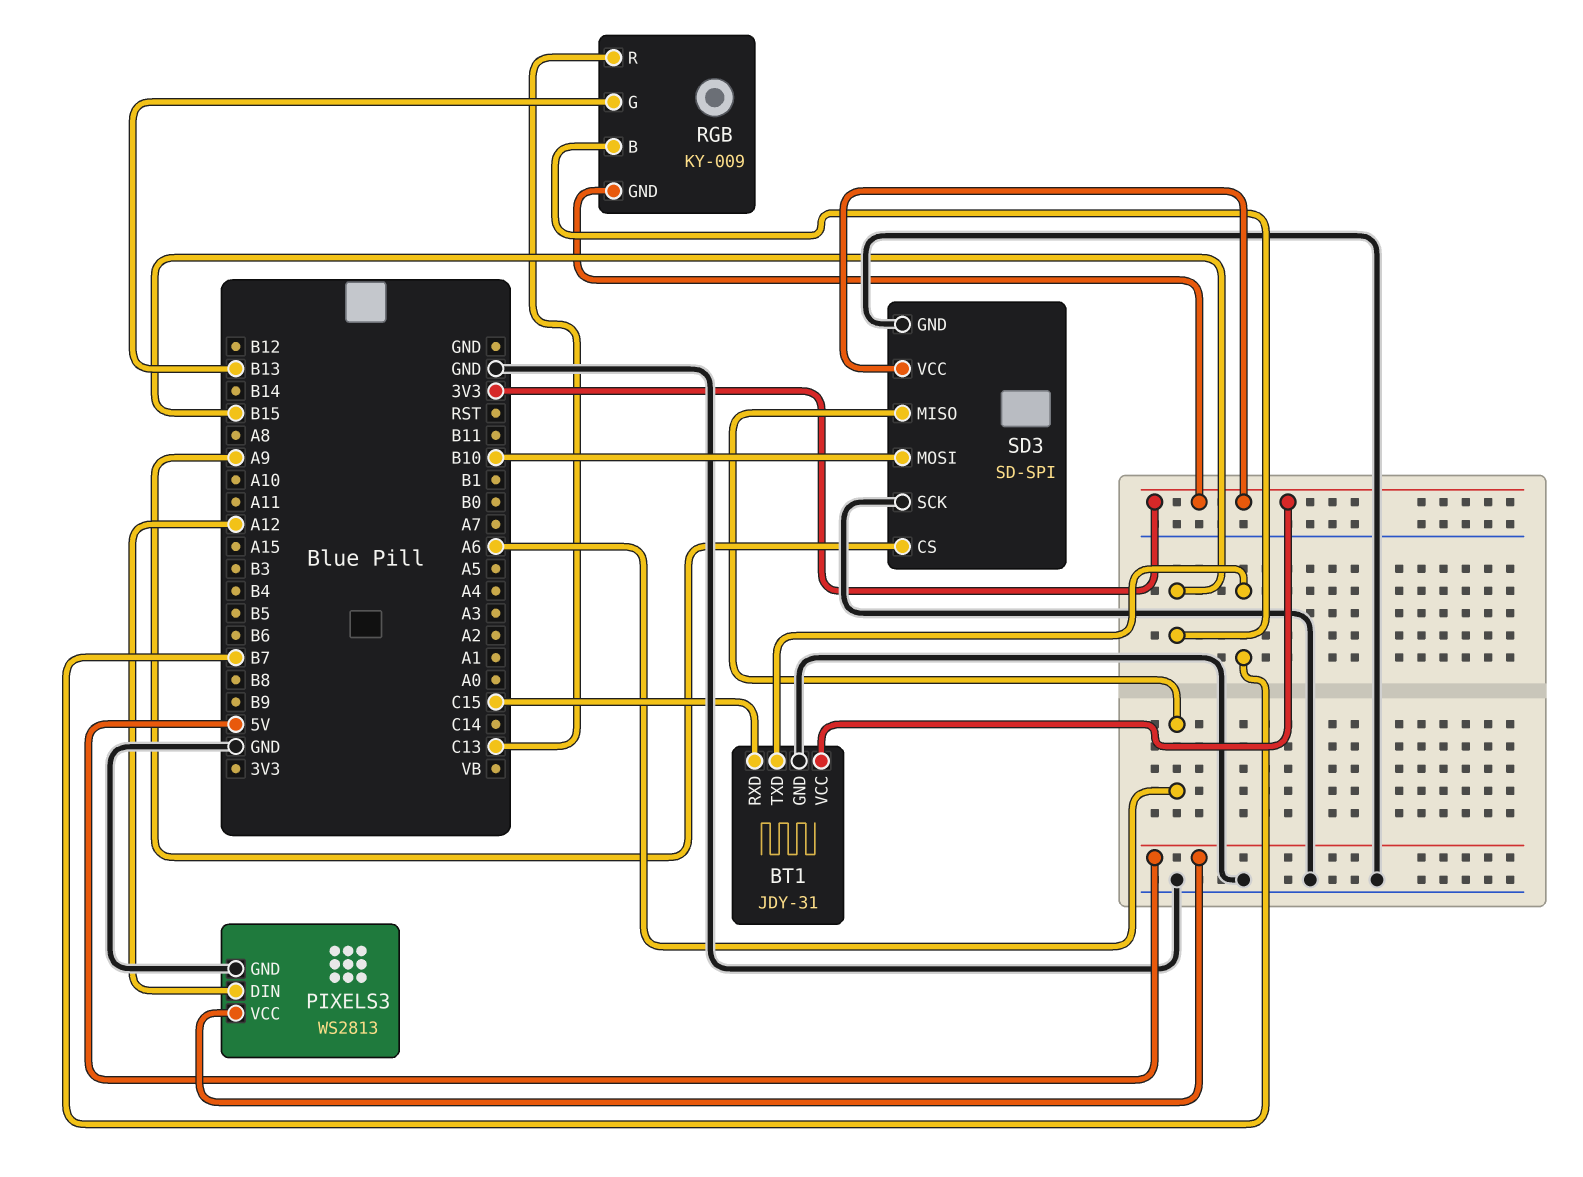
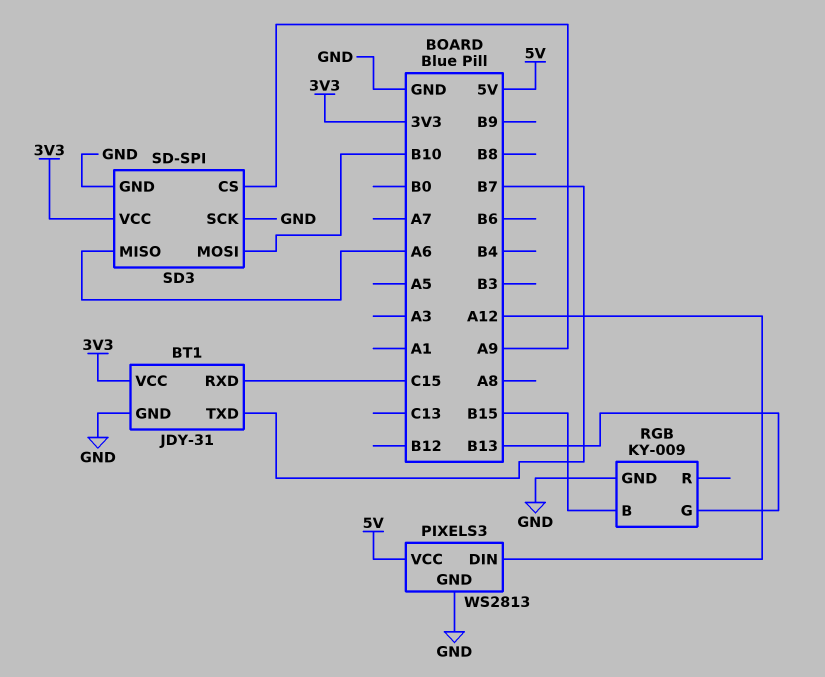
RGB pin GND: 3V3 -> GND
RGB pin R: C13 -> none

